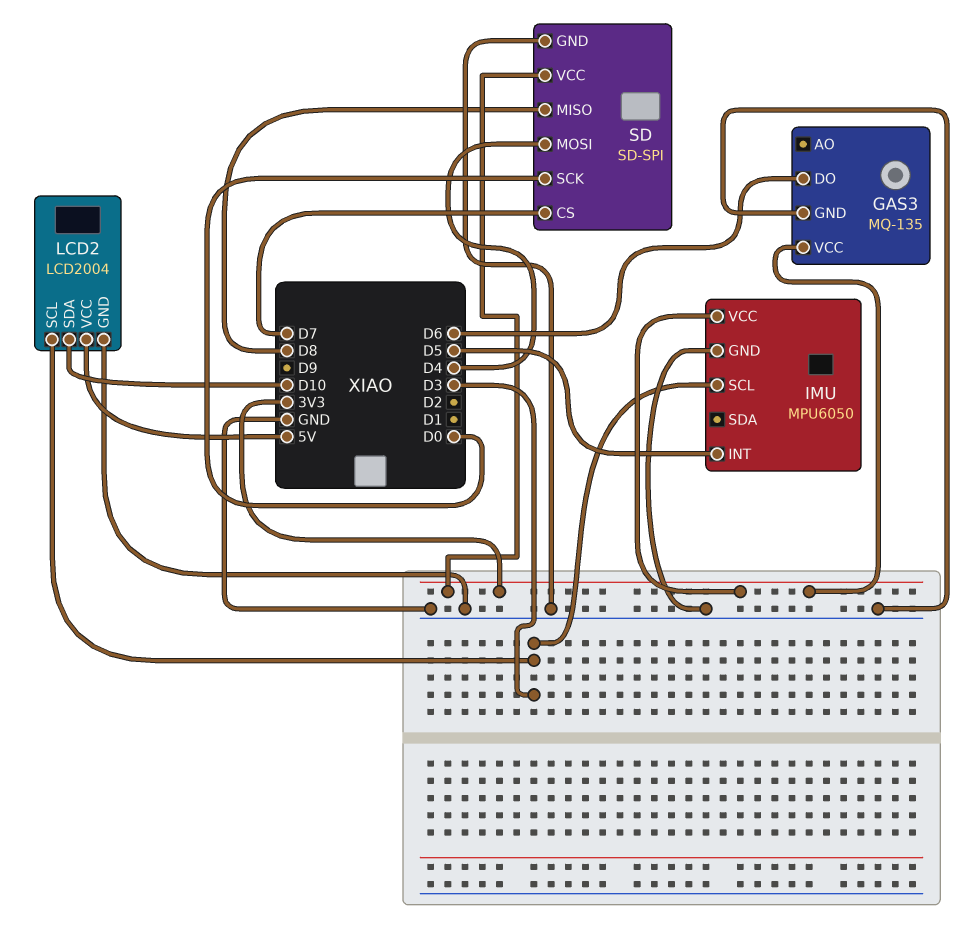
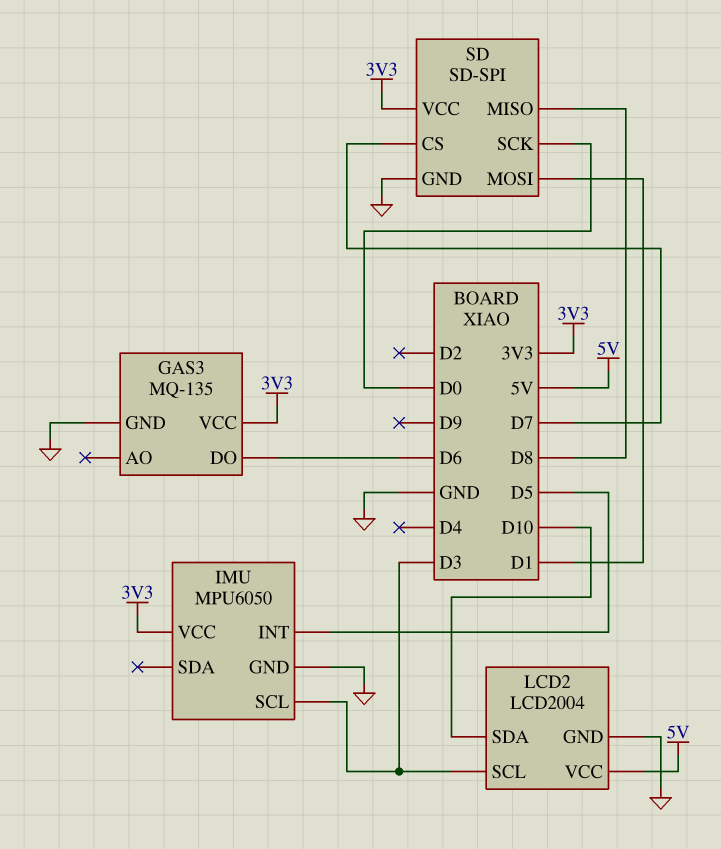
SD pin MOSI: D4 -> D1

